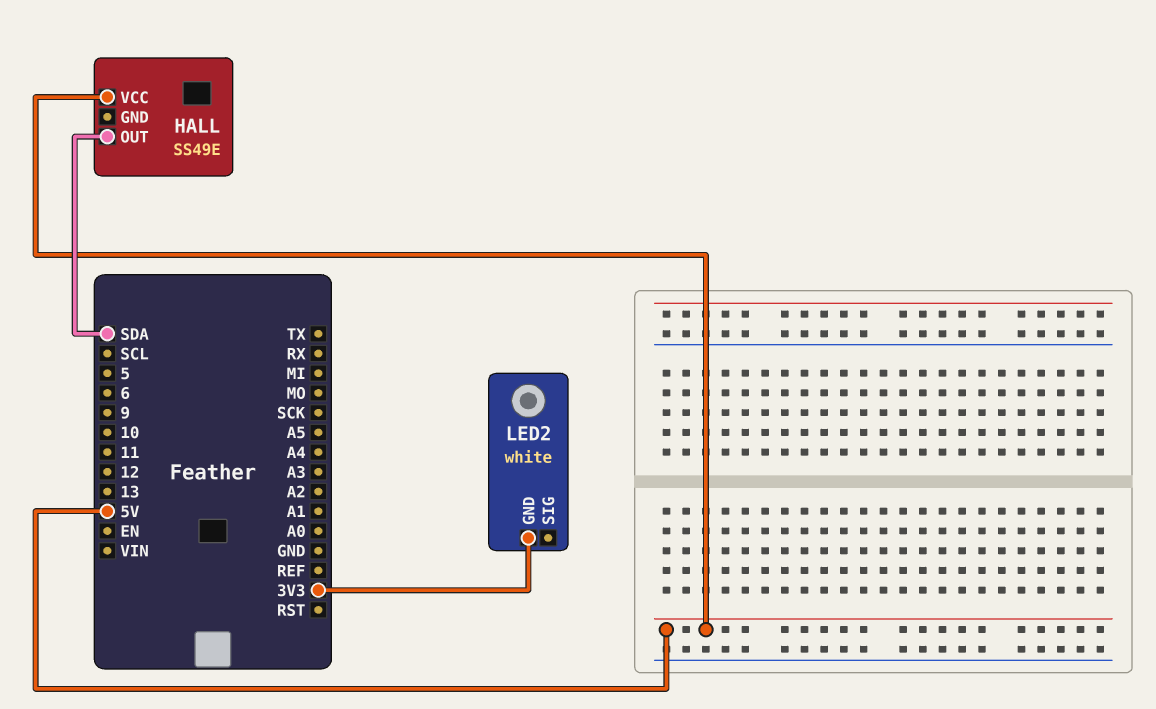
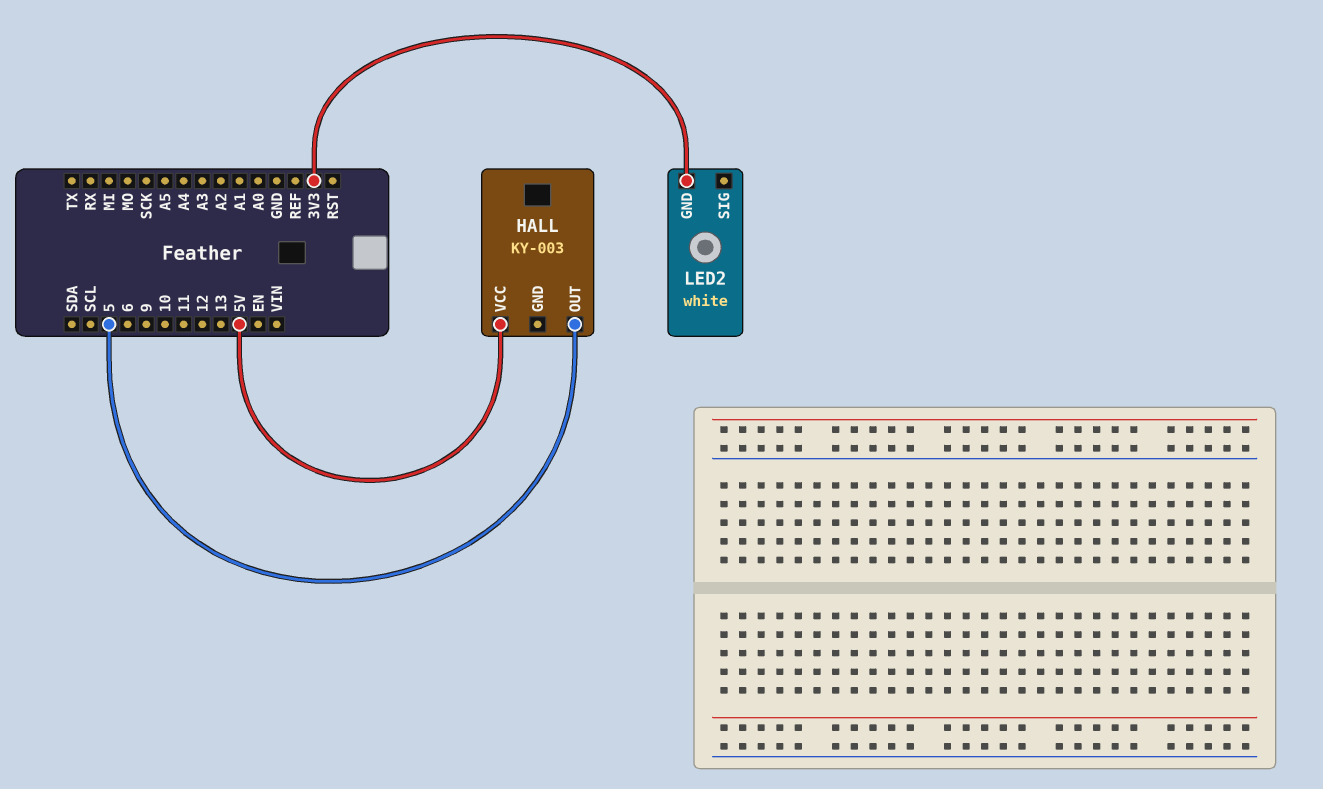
HALL: SS49E -> KY-003
HALL pin OUT: SDA -> 5

